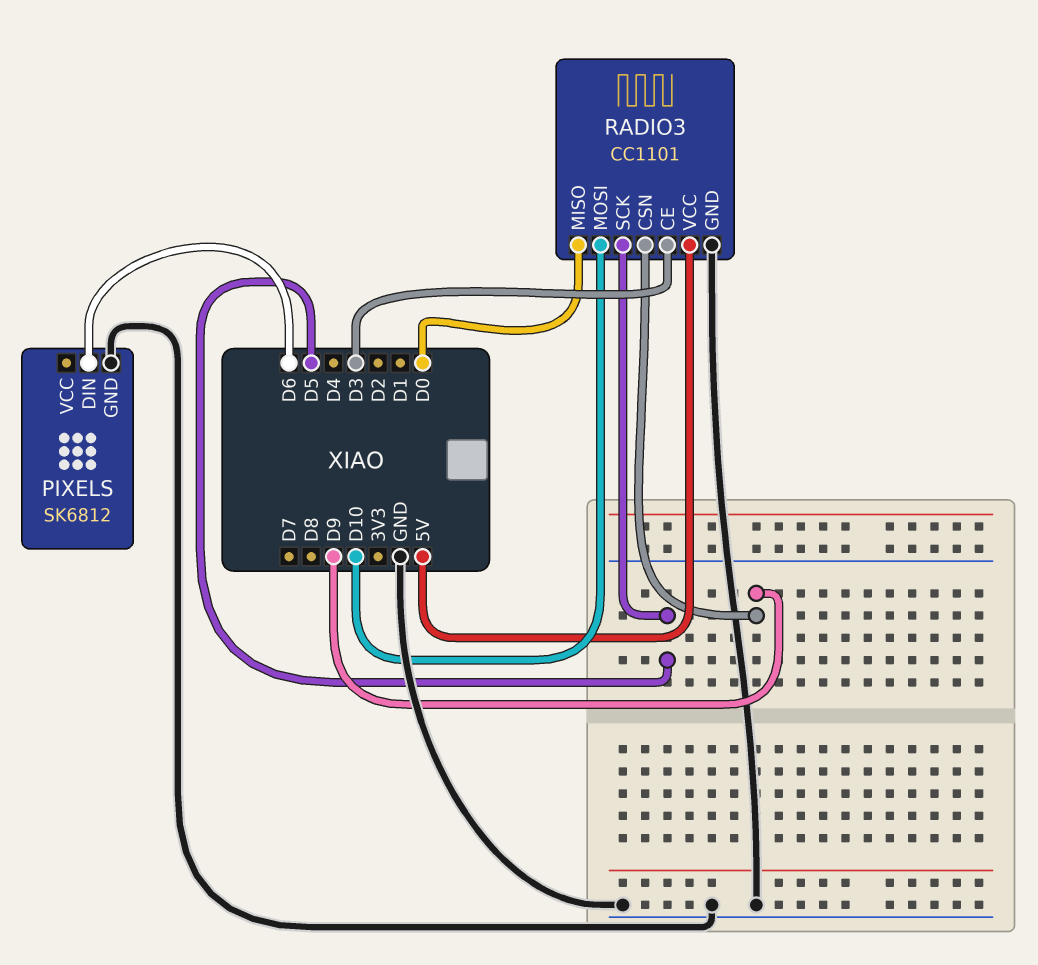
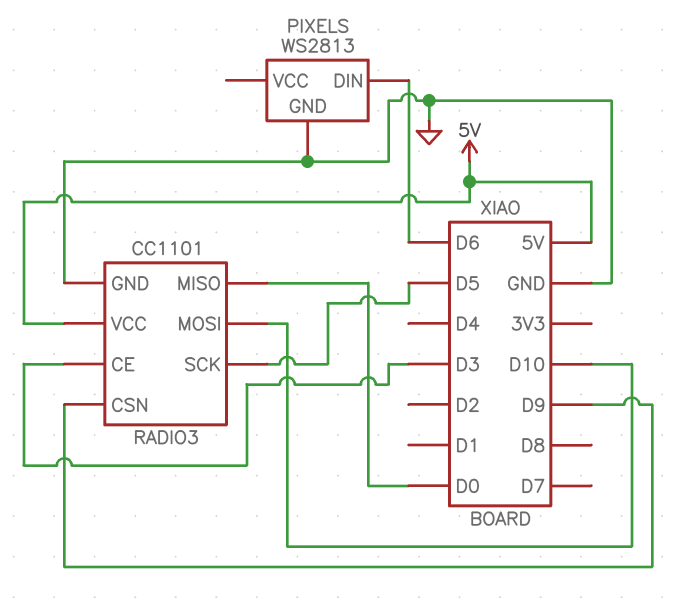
PIXELS: SK6812 -> WS2813

